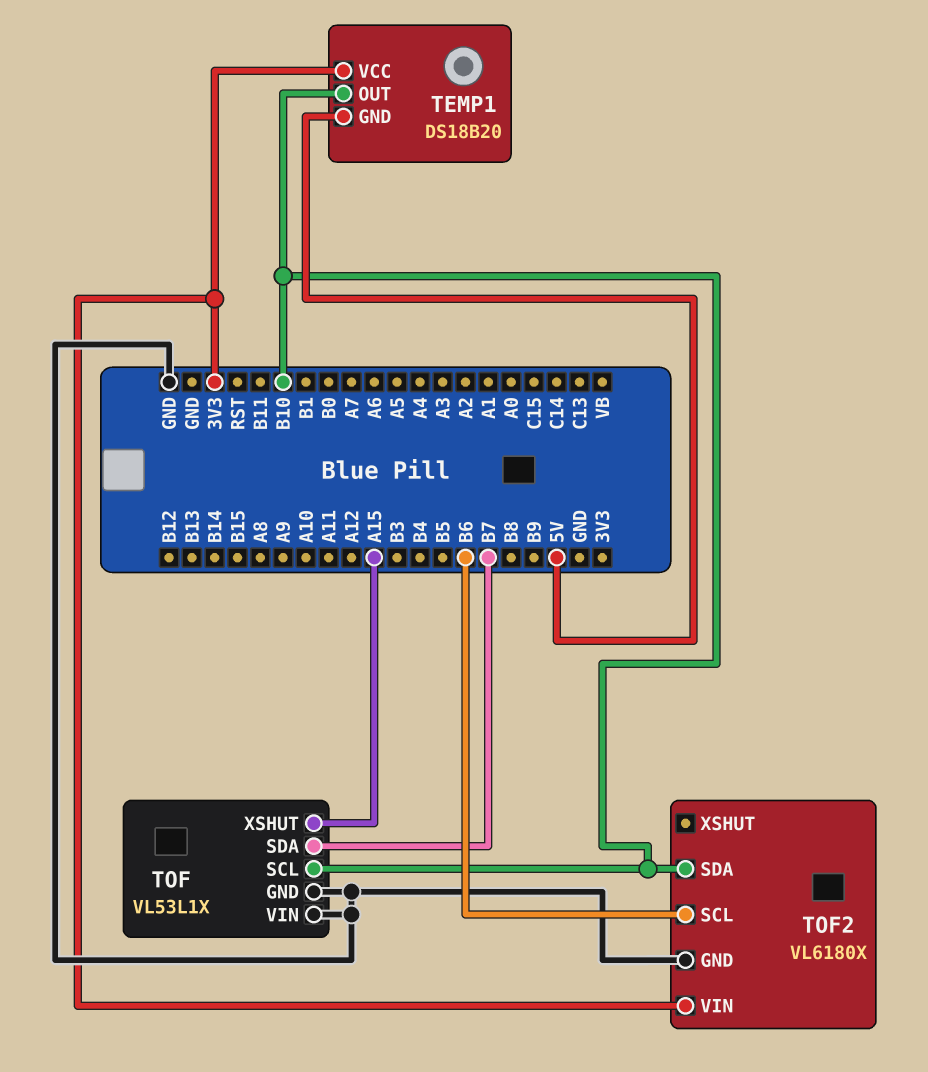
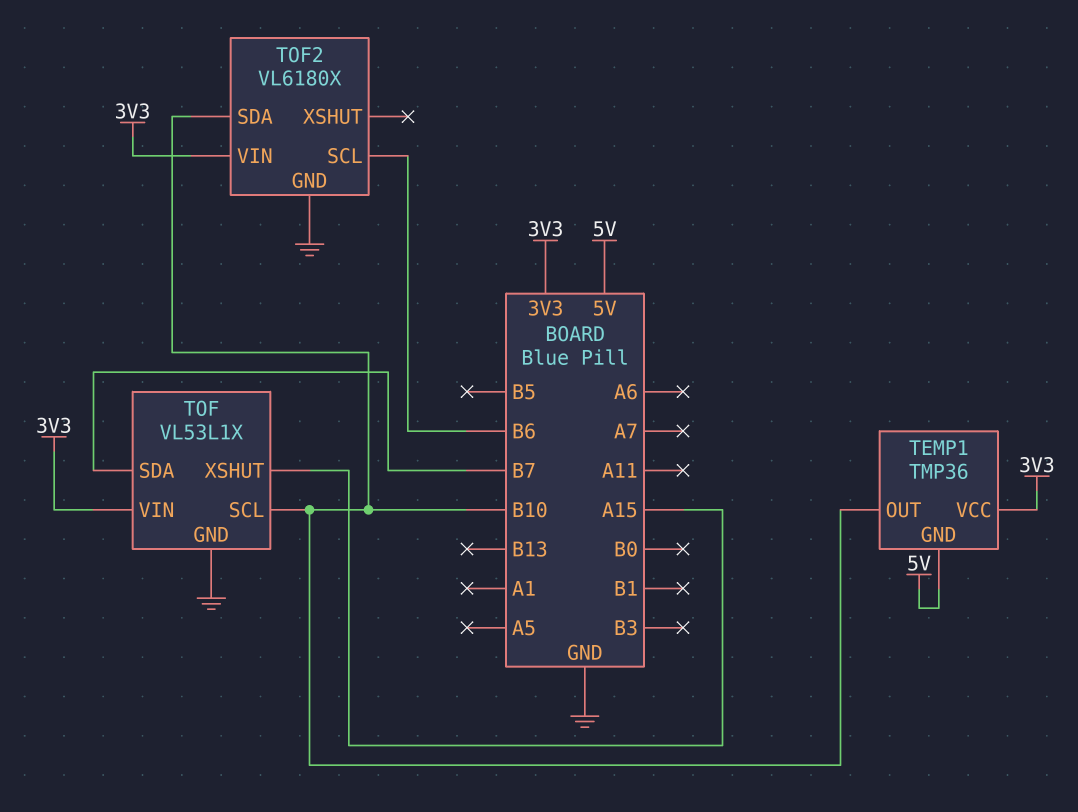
TEMP1: DS18B20 -> TMP36
TOF pin VIN: GND -> 3V3

